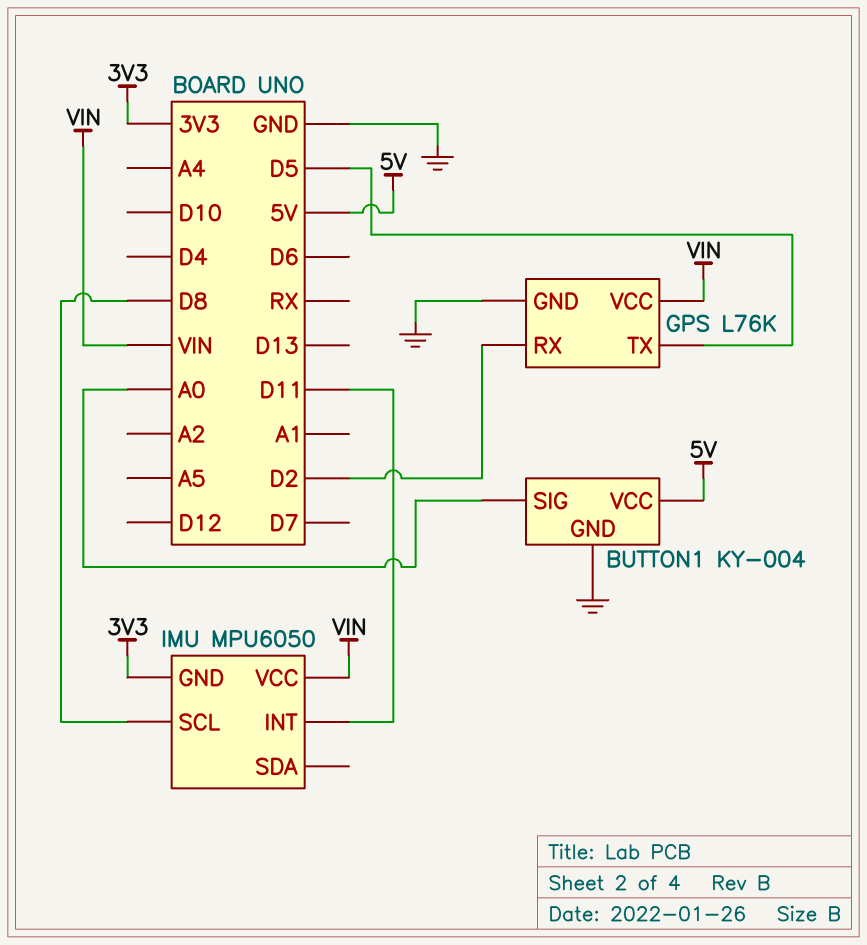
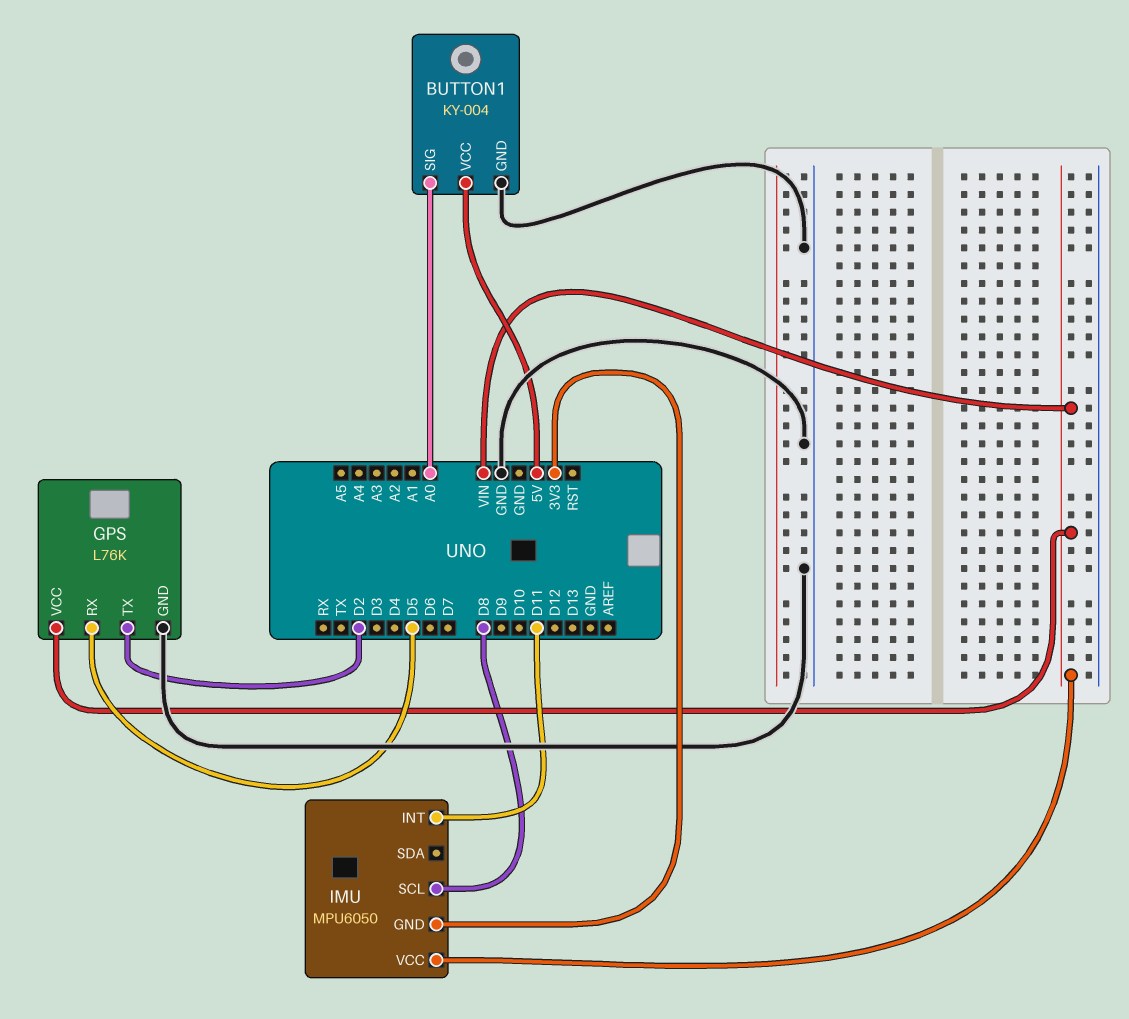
GPS pin RX: D2 -> D5
GPS pin TX: D5 -> D2

